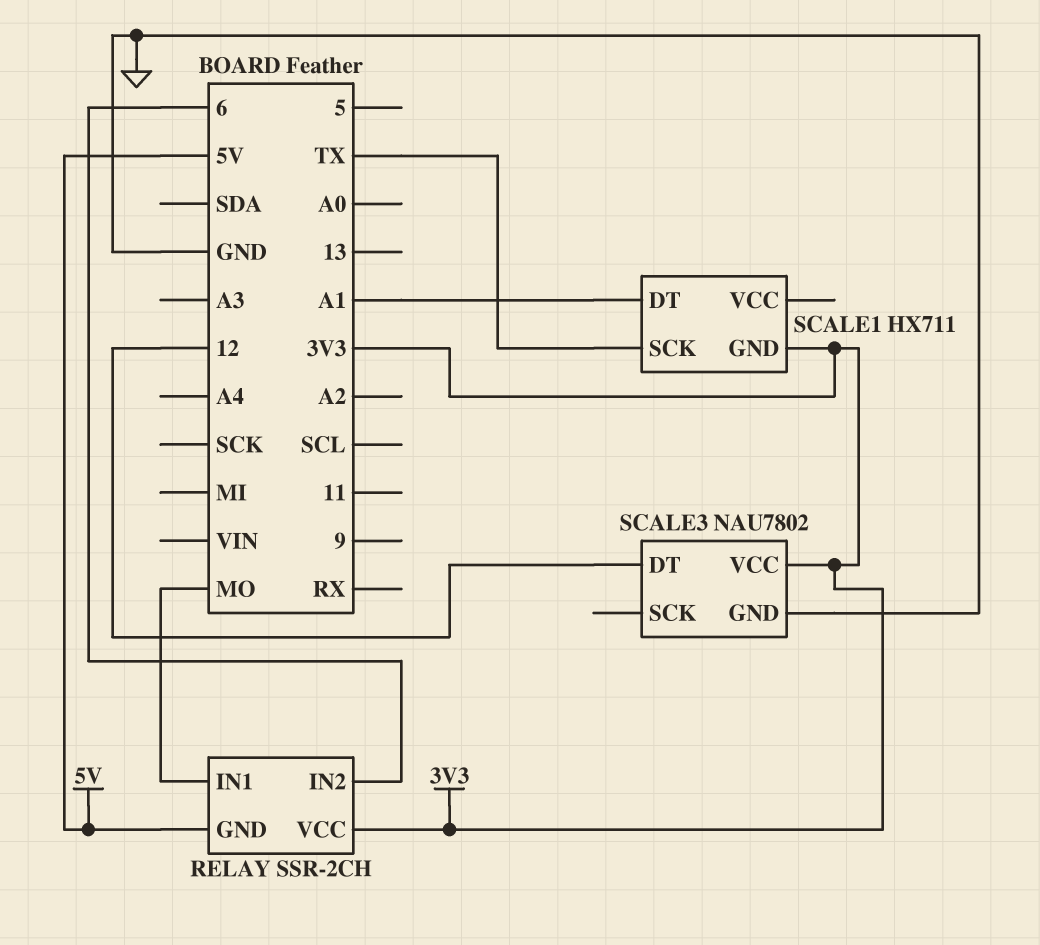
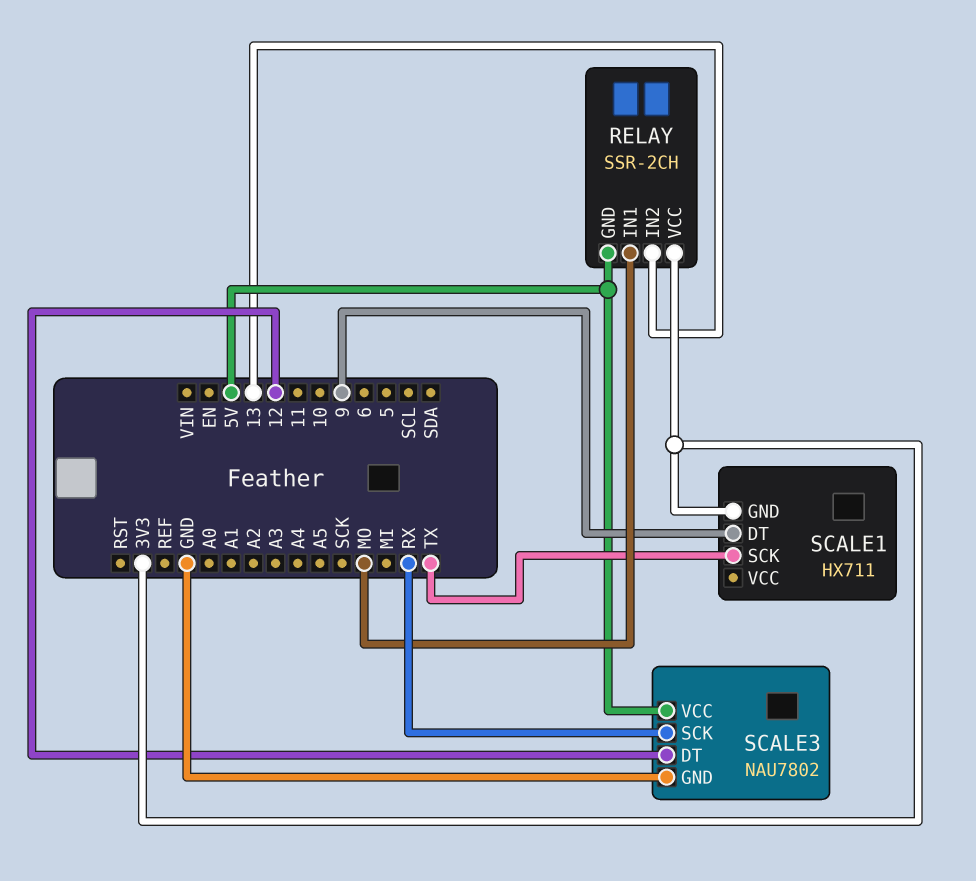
RELAY pin IN2: 6 -> 13
SCALE1 pin DT: A1 -> 9
SCALE3 pin SCK: none -> RX
SCALE3 pin VCC: 3V3 -> 5V

